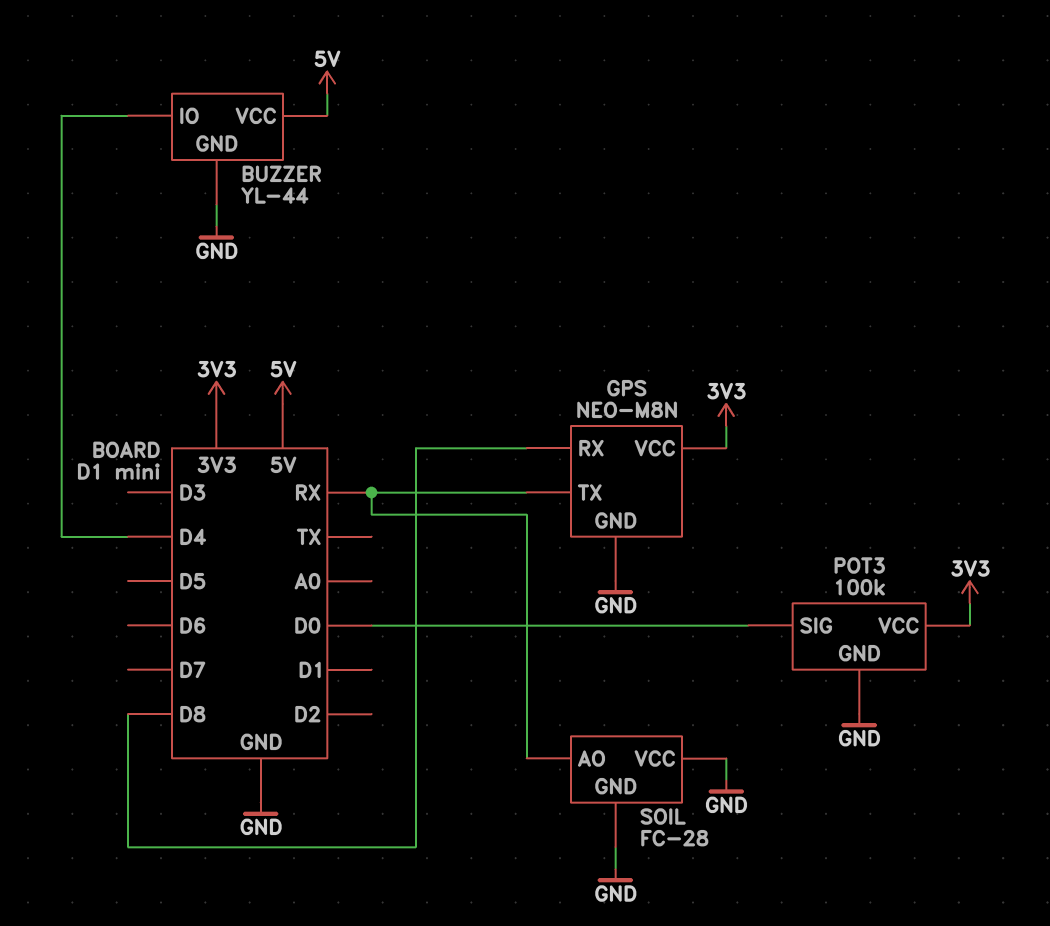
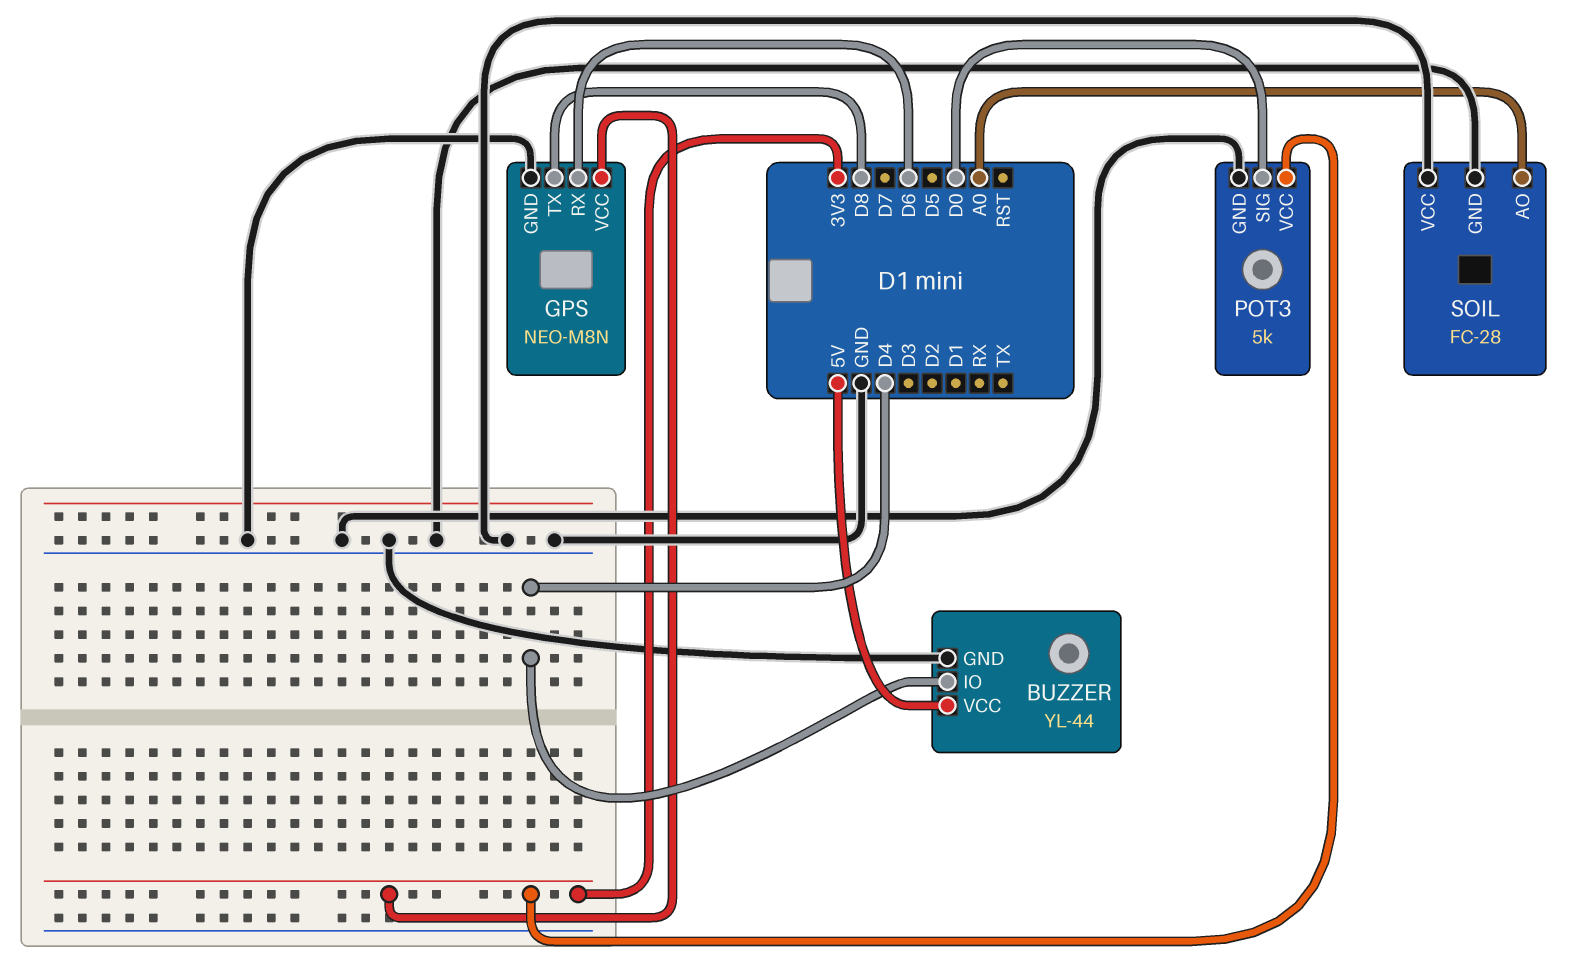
GPS pin RX: D8 -> D6
GPS pin TX: RX -> D8
POT3: 100k -> 5k
SOIL pin AO: RX -> A0

